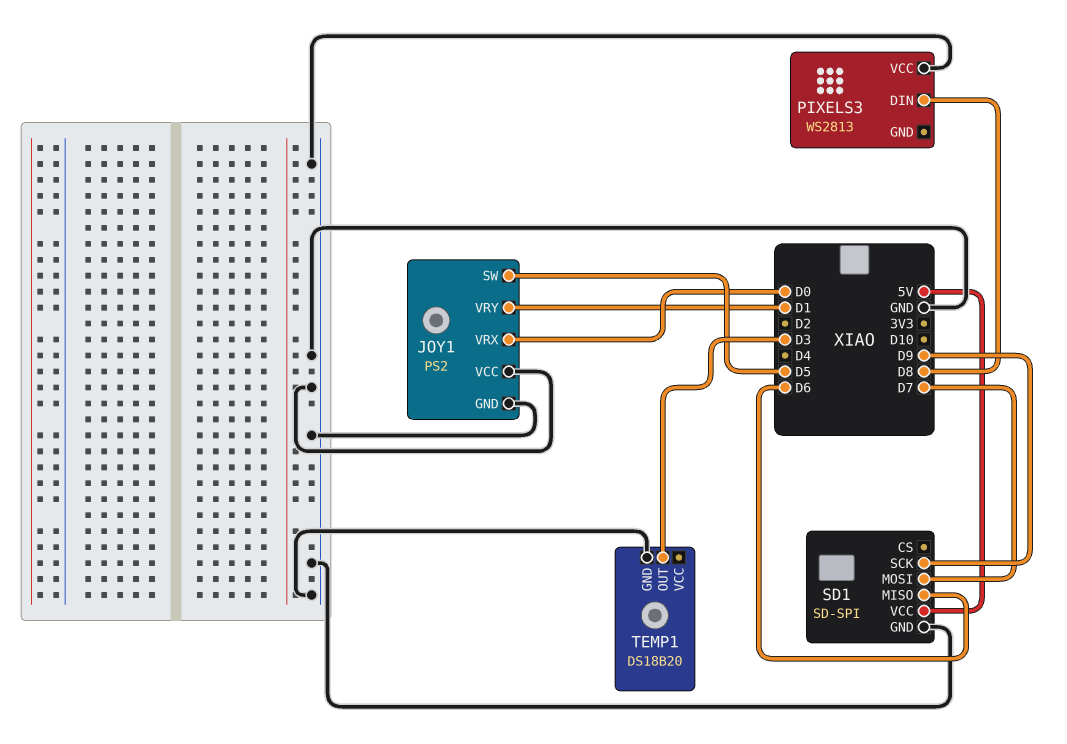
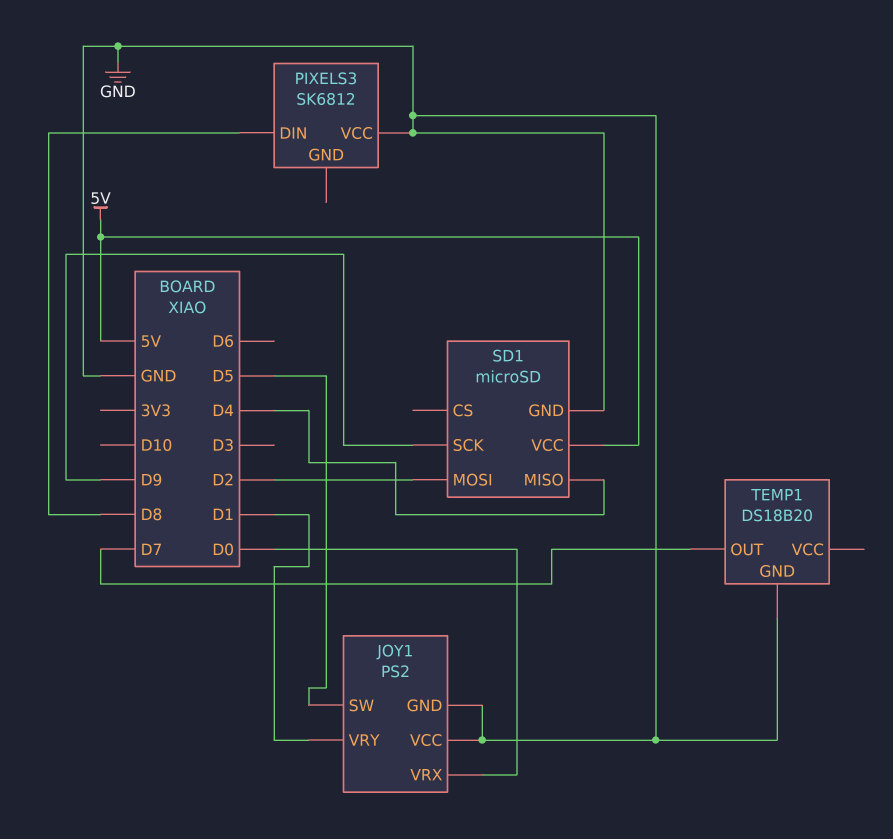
PIXELS3: WS2813 -> SK6812
SD1: SD-SPI -> microSD
SD1 pin MISO: D6 -> D4
SD1 pin MOSI: D7 -> D2
TEMP1 pin OUT: D3 -> D7

